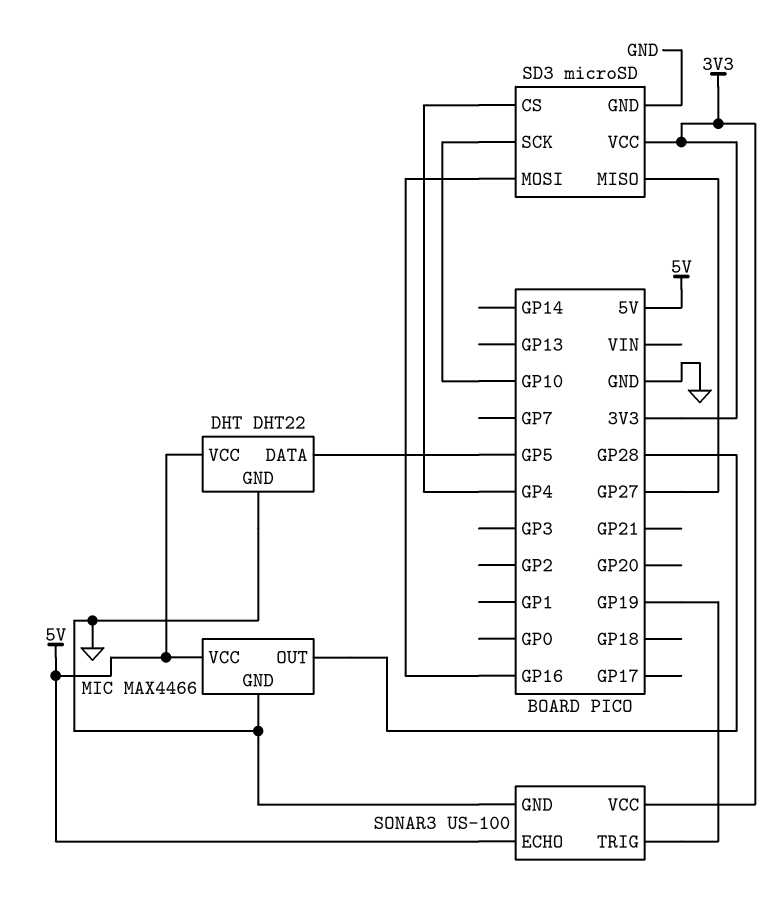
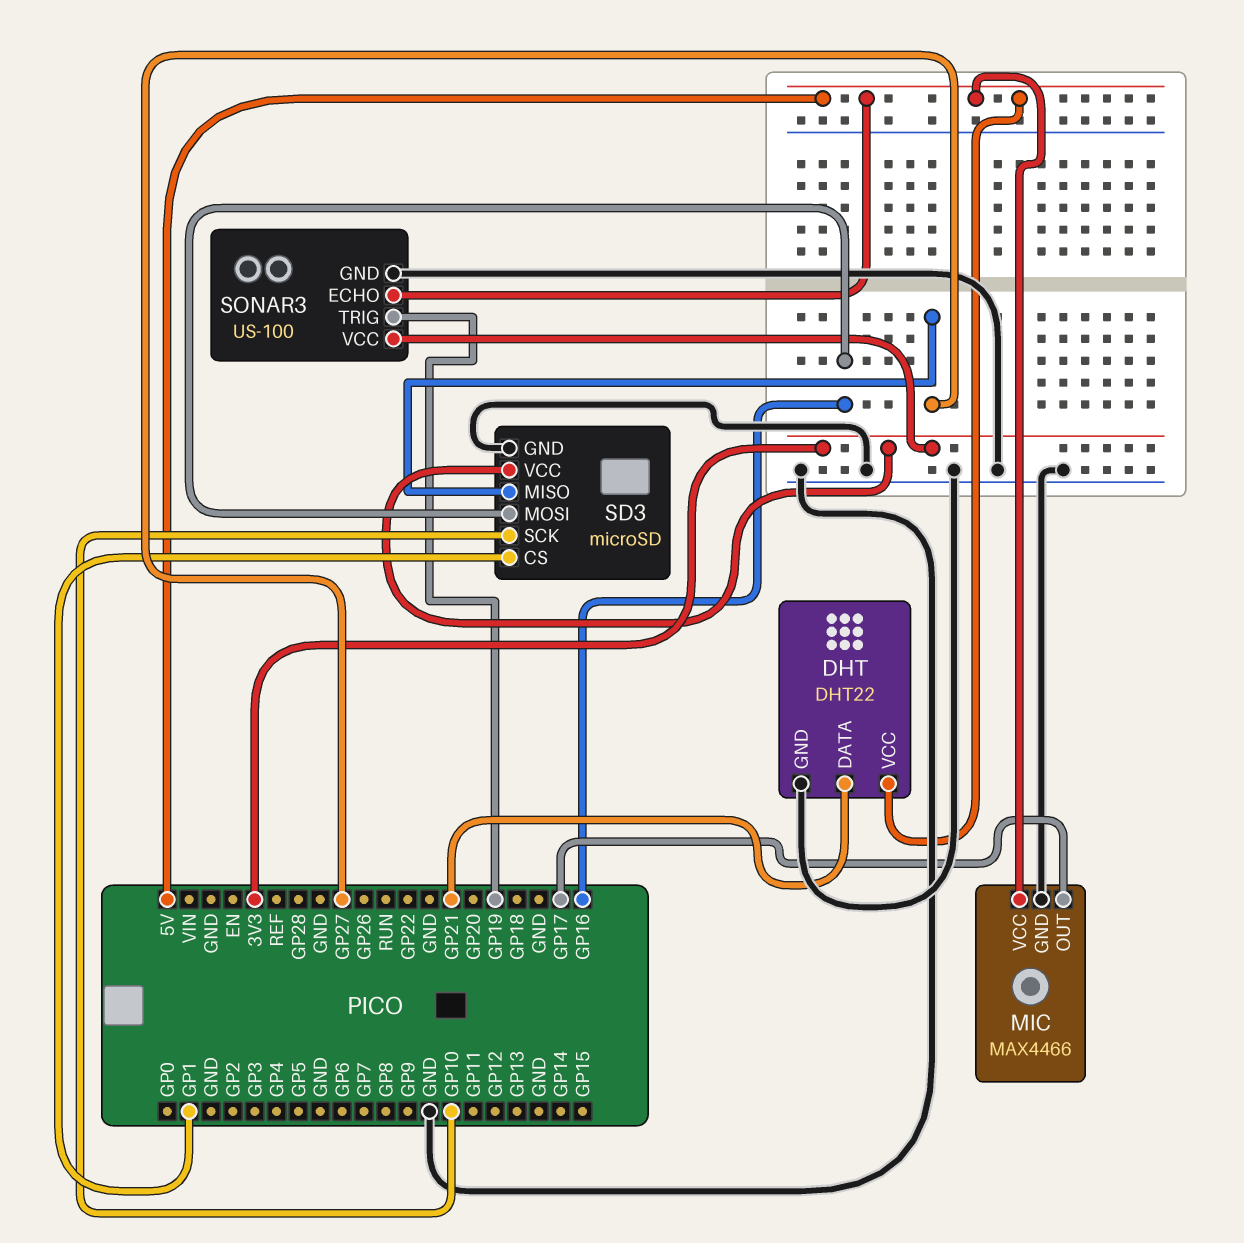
DHT pin DATA: GP5 -> GP21
MIC pin OUT: GP28 -> GP17
SD3 pin CS: GP4 -> GP1

